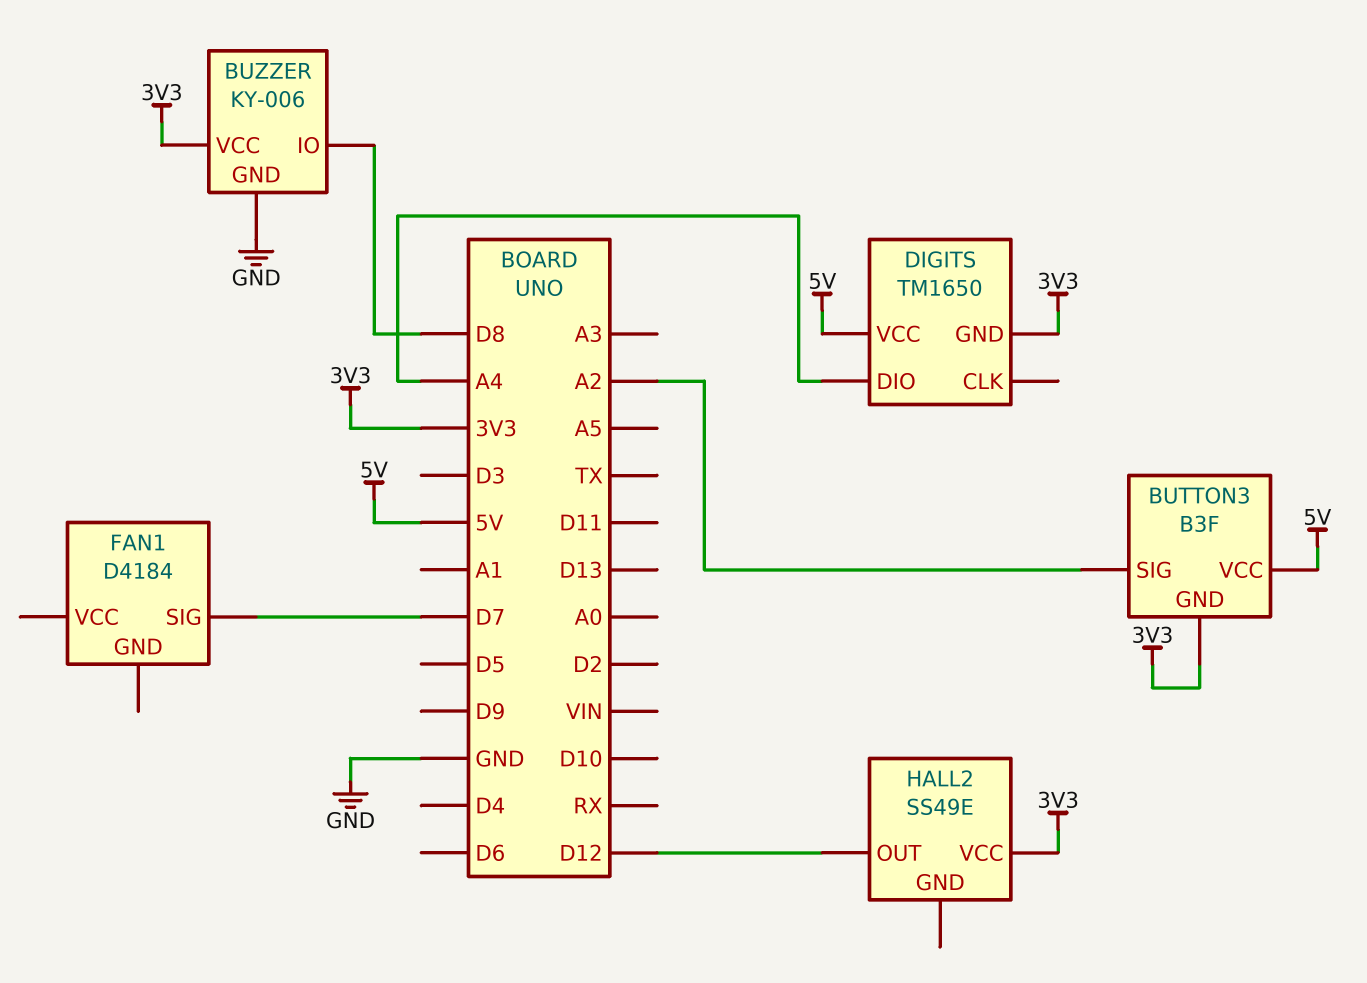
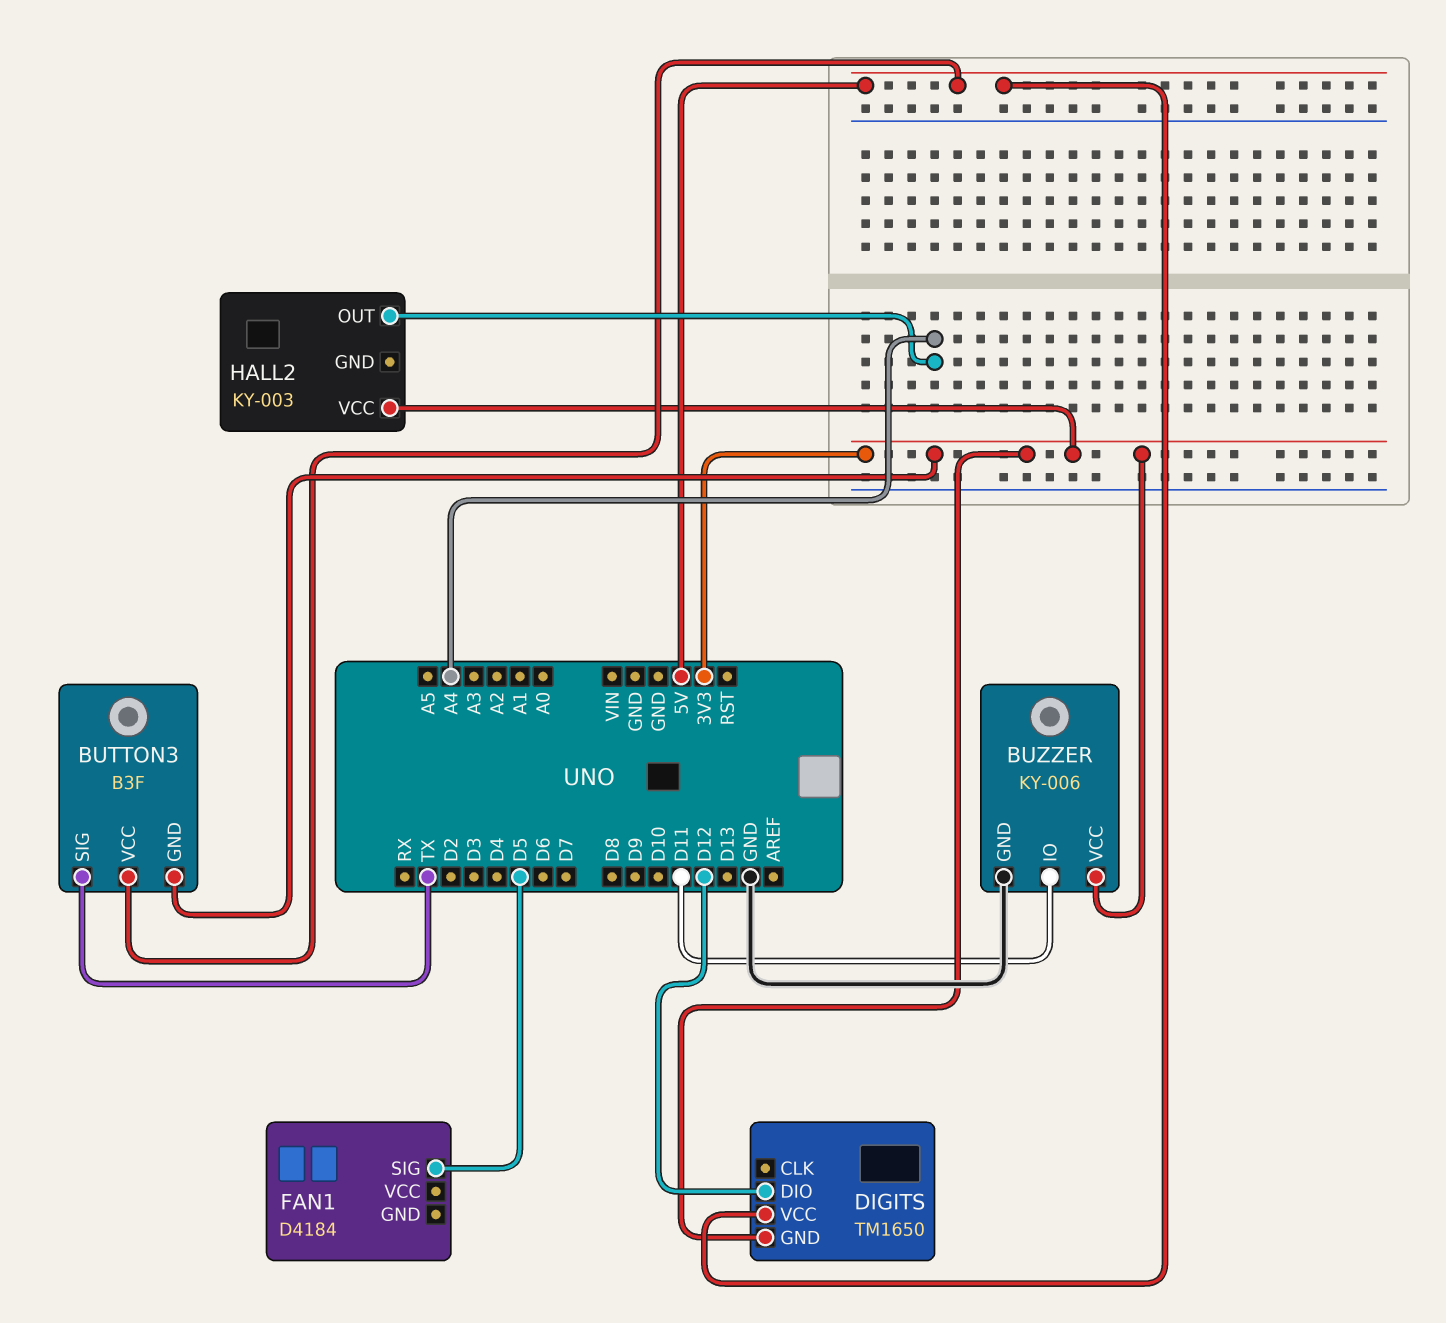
BUTTON3 pin SIG: A2 -> TX
BUZZER pin IO: D8 -> D11
DIGITS pin DIO: A4 -> D12
FAN1 pin SIG: D7 -> D5
HALL2: SS49E -> KY-003
HALL2 pin OUT: D12 -> A4

